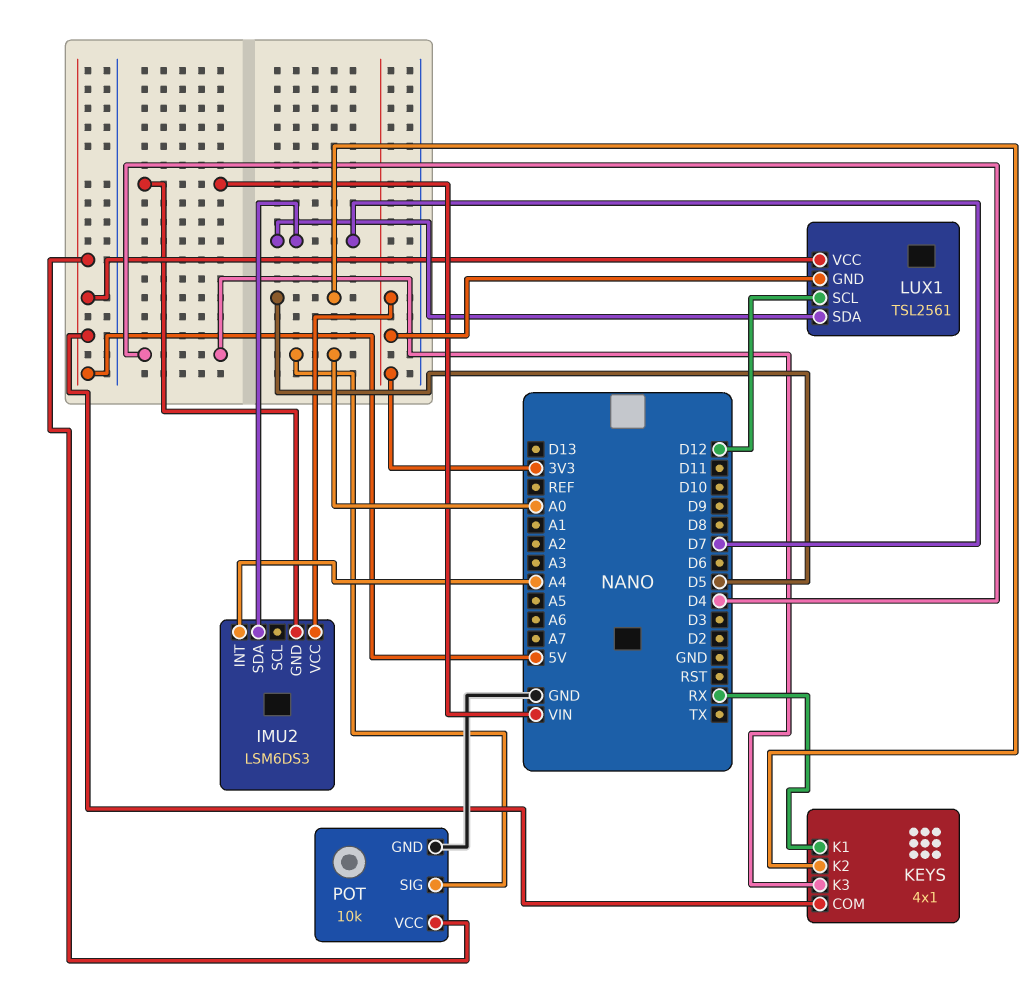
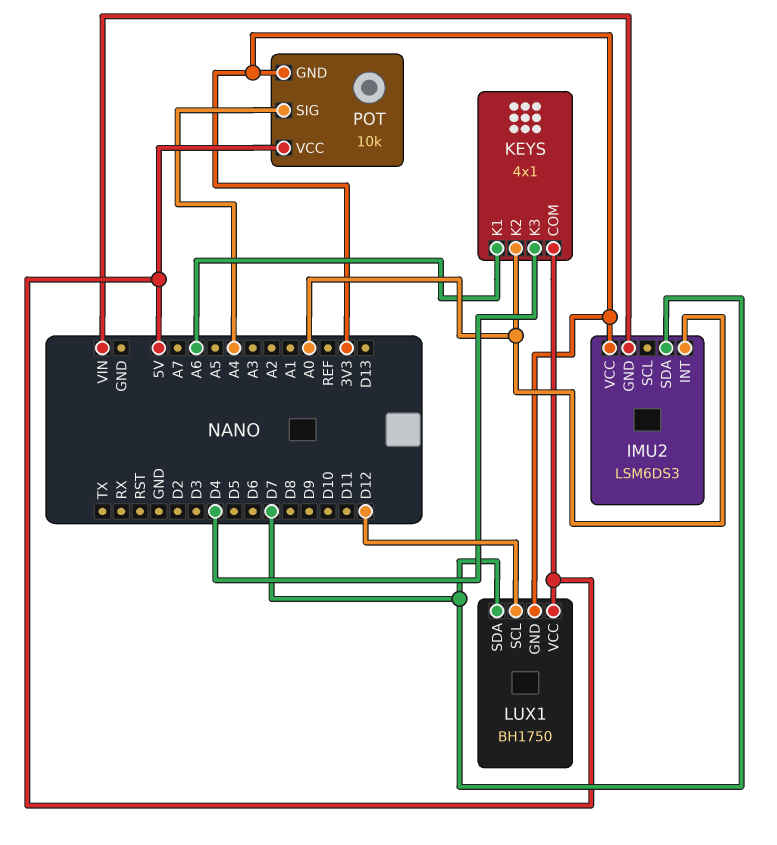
IMU2 pin INT: A4 -> A0
KEYS pin K1: RX -> A6
KEYS pin K2: D5 -> A0
LUX1: TSL2561 -> BH1750
POT pin GND: GND -> 3V3
POT pin SIG: A0 -> A4

